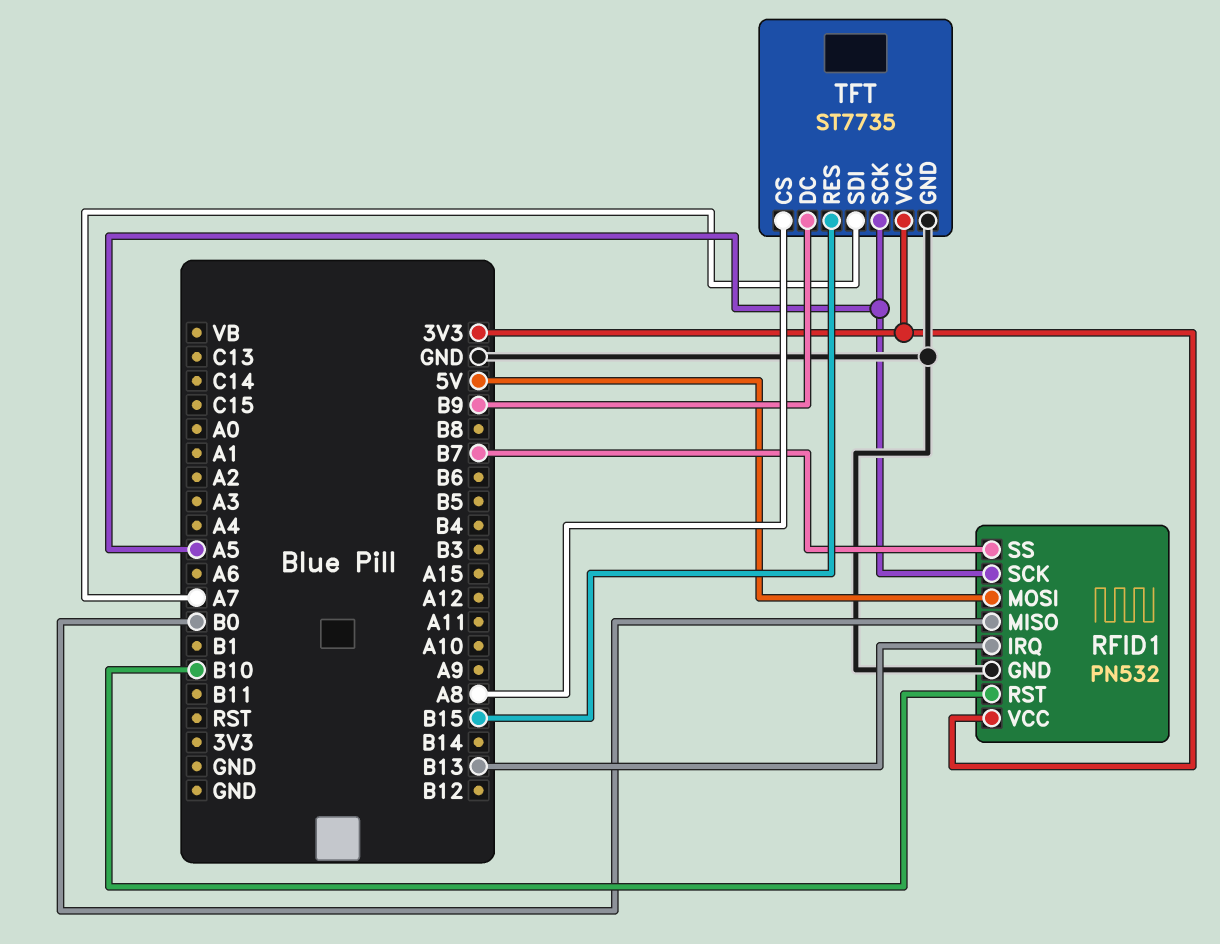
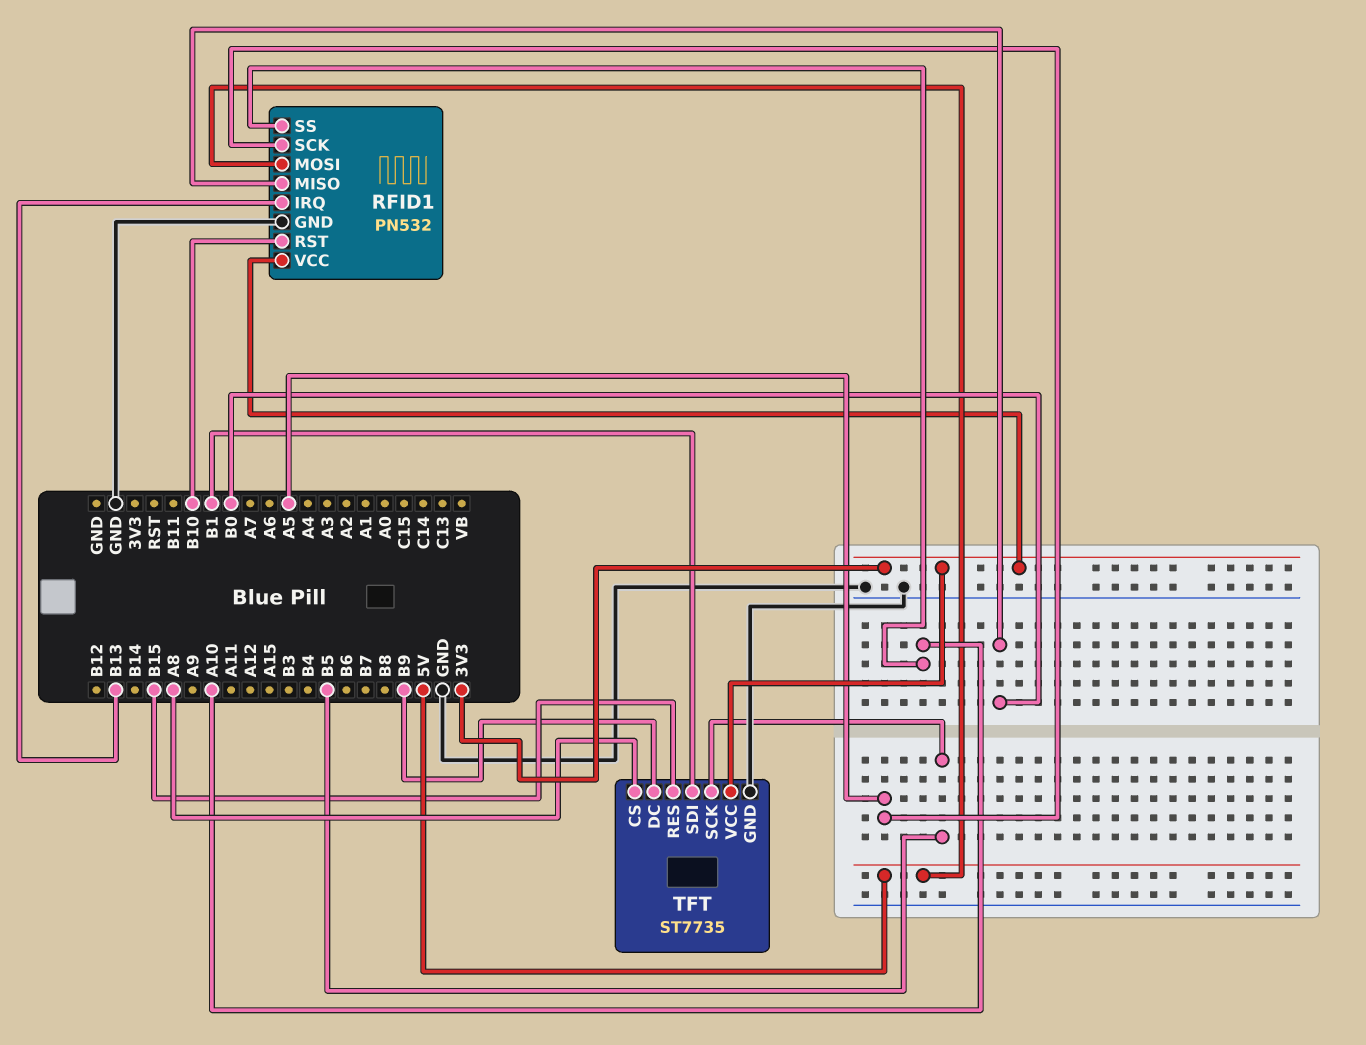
RFID1 pin SS: B7 -> A10
TFT pin SCK: A5 -> B5
TFT pin SDI: A7 -> B1

